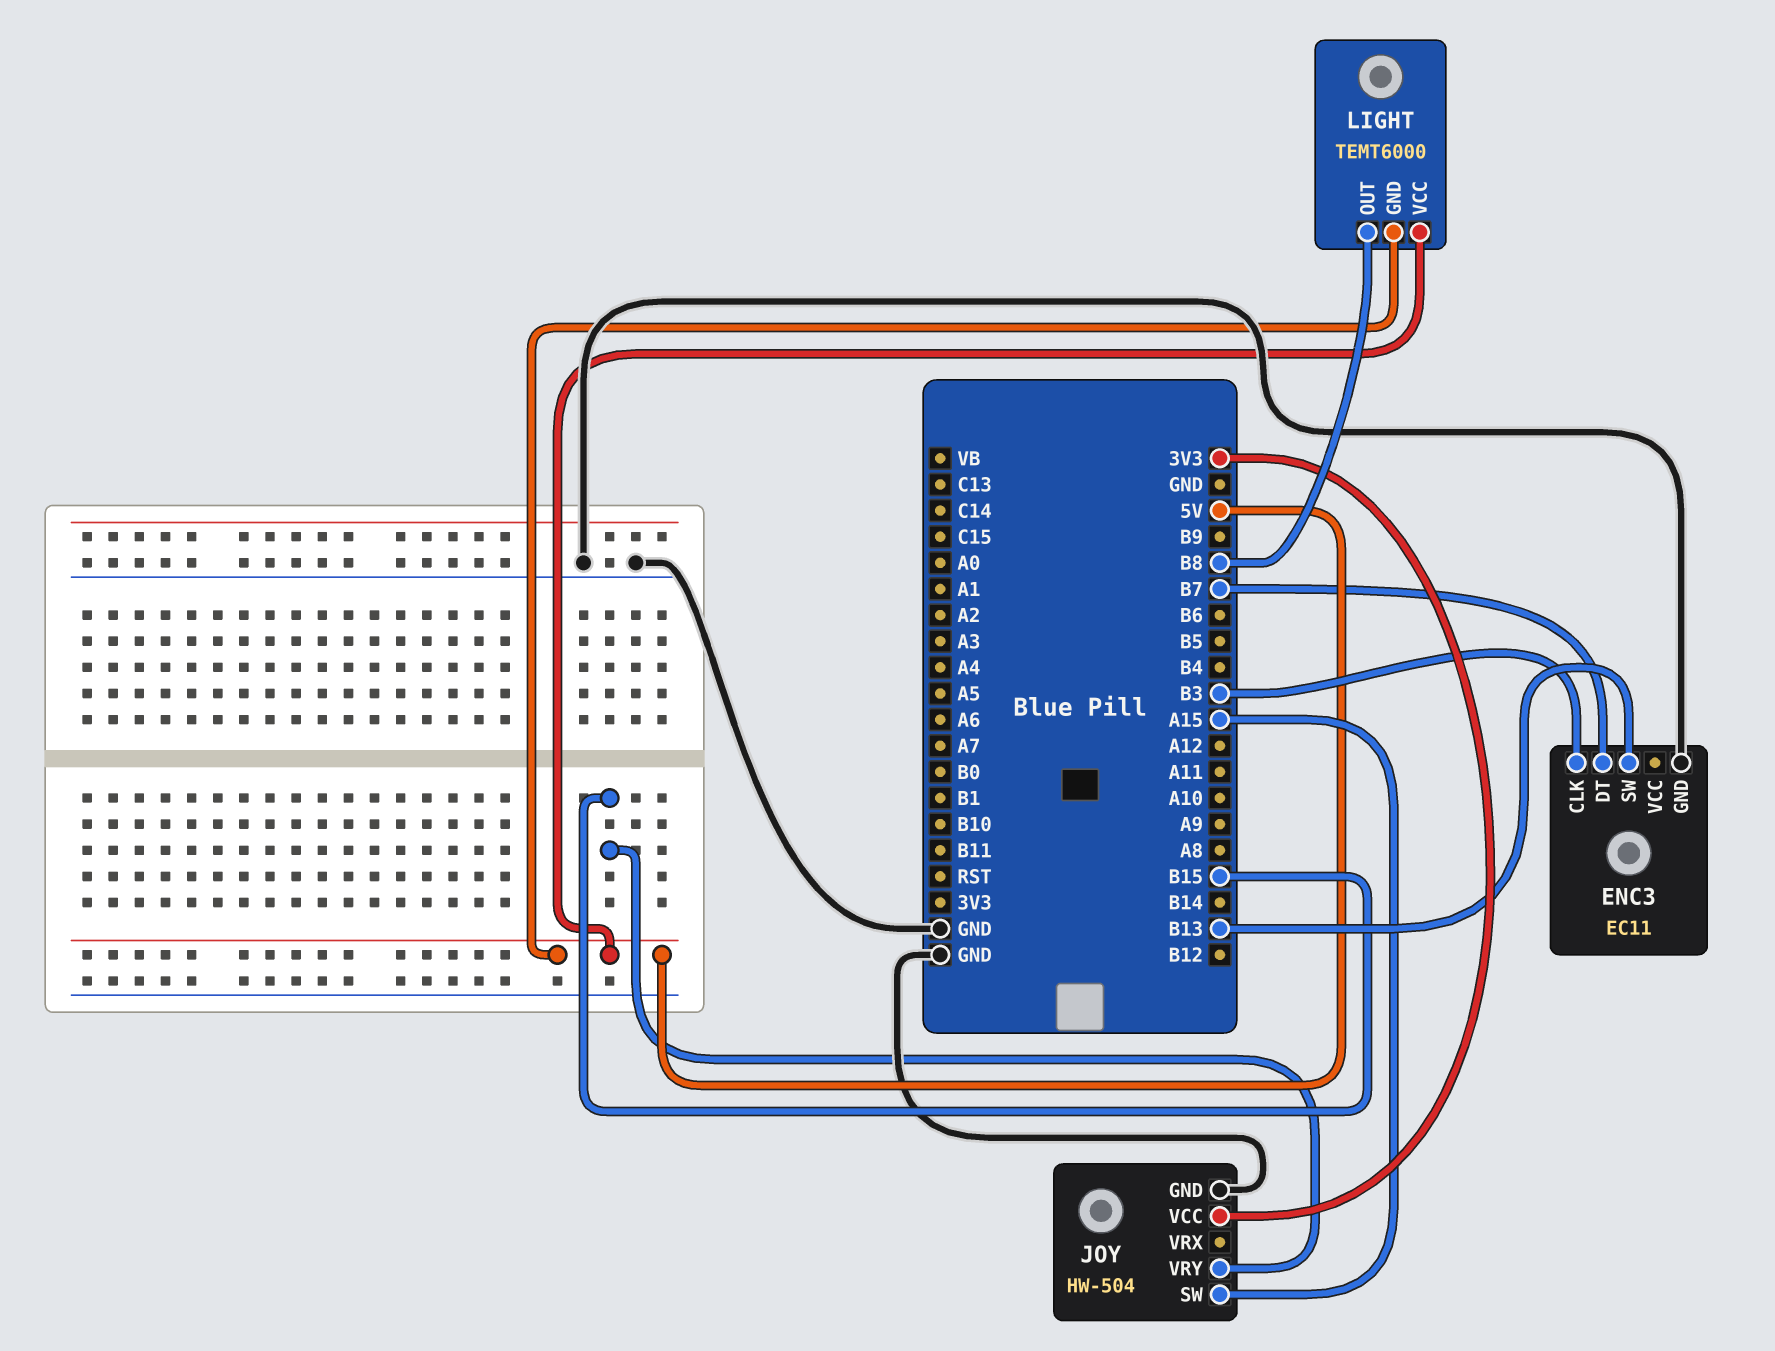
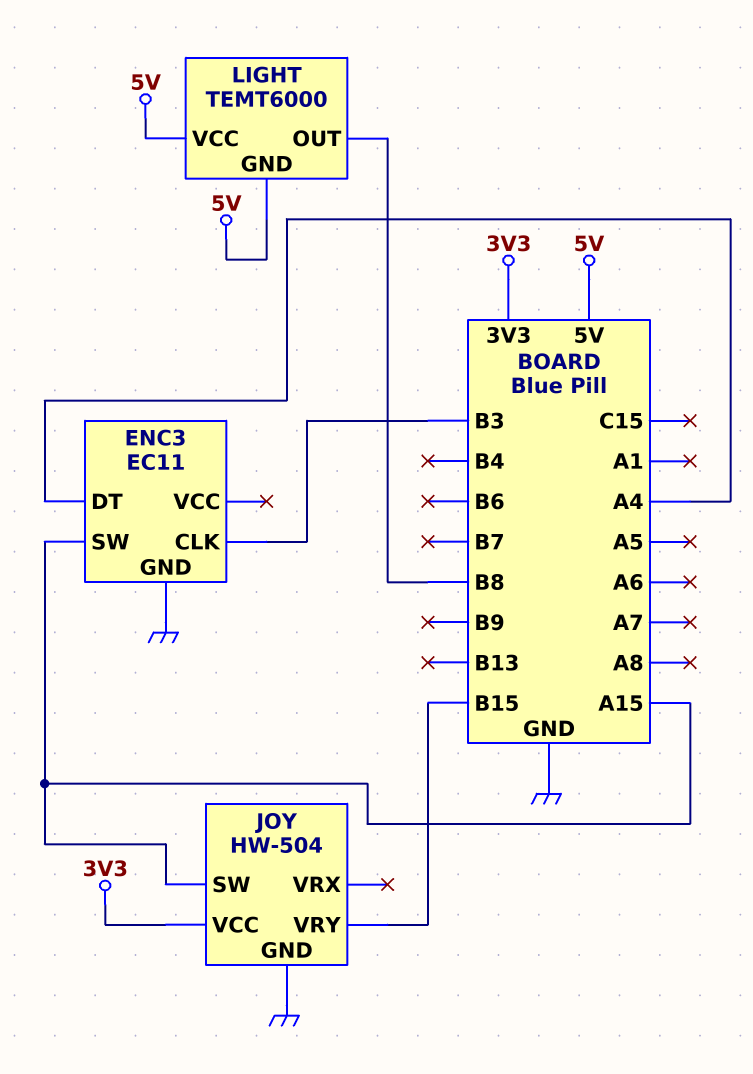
ENC3 pin DT: B7 -> A4
ENC3 pin SW: B13 -> A15

